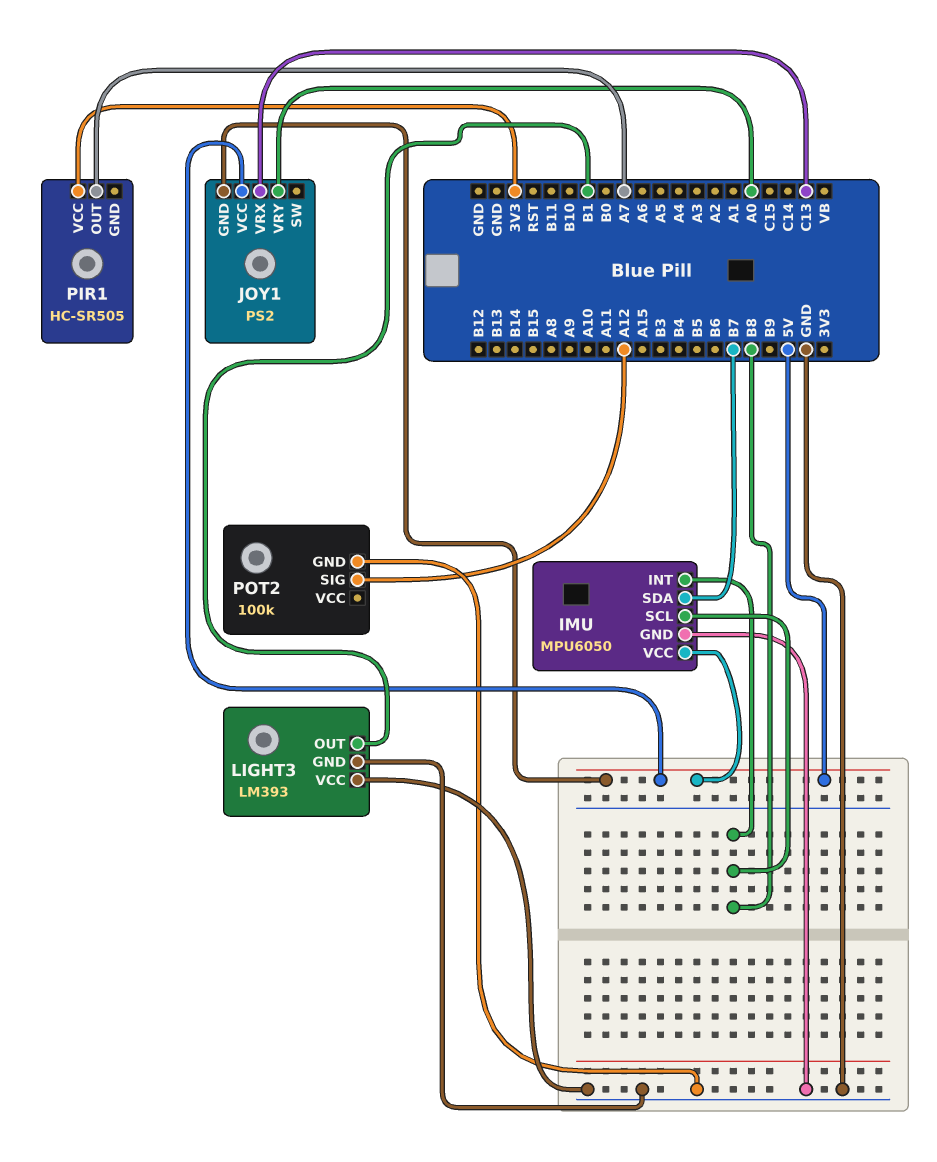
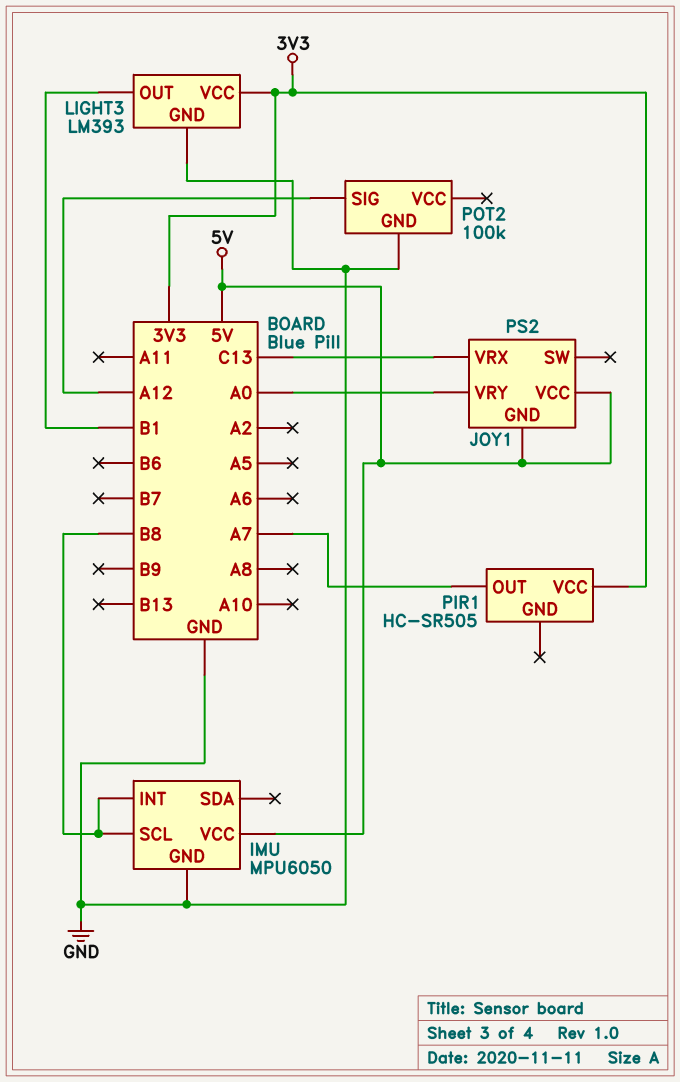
IMU pin SDA: B7 -> none
LIGHT3 pin VCC: GND -> 3V3

